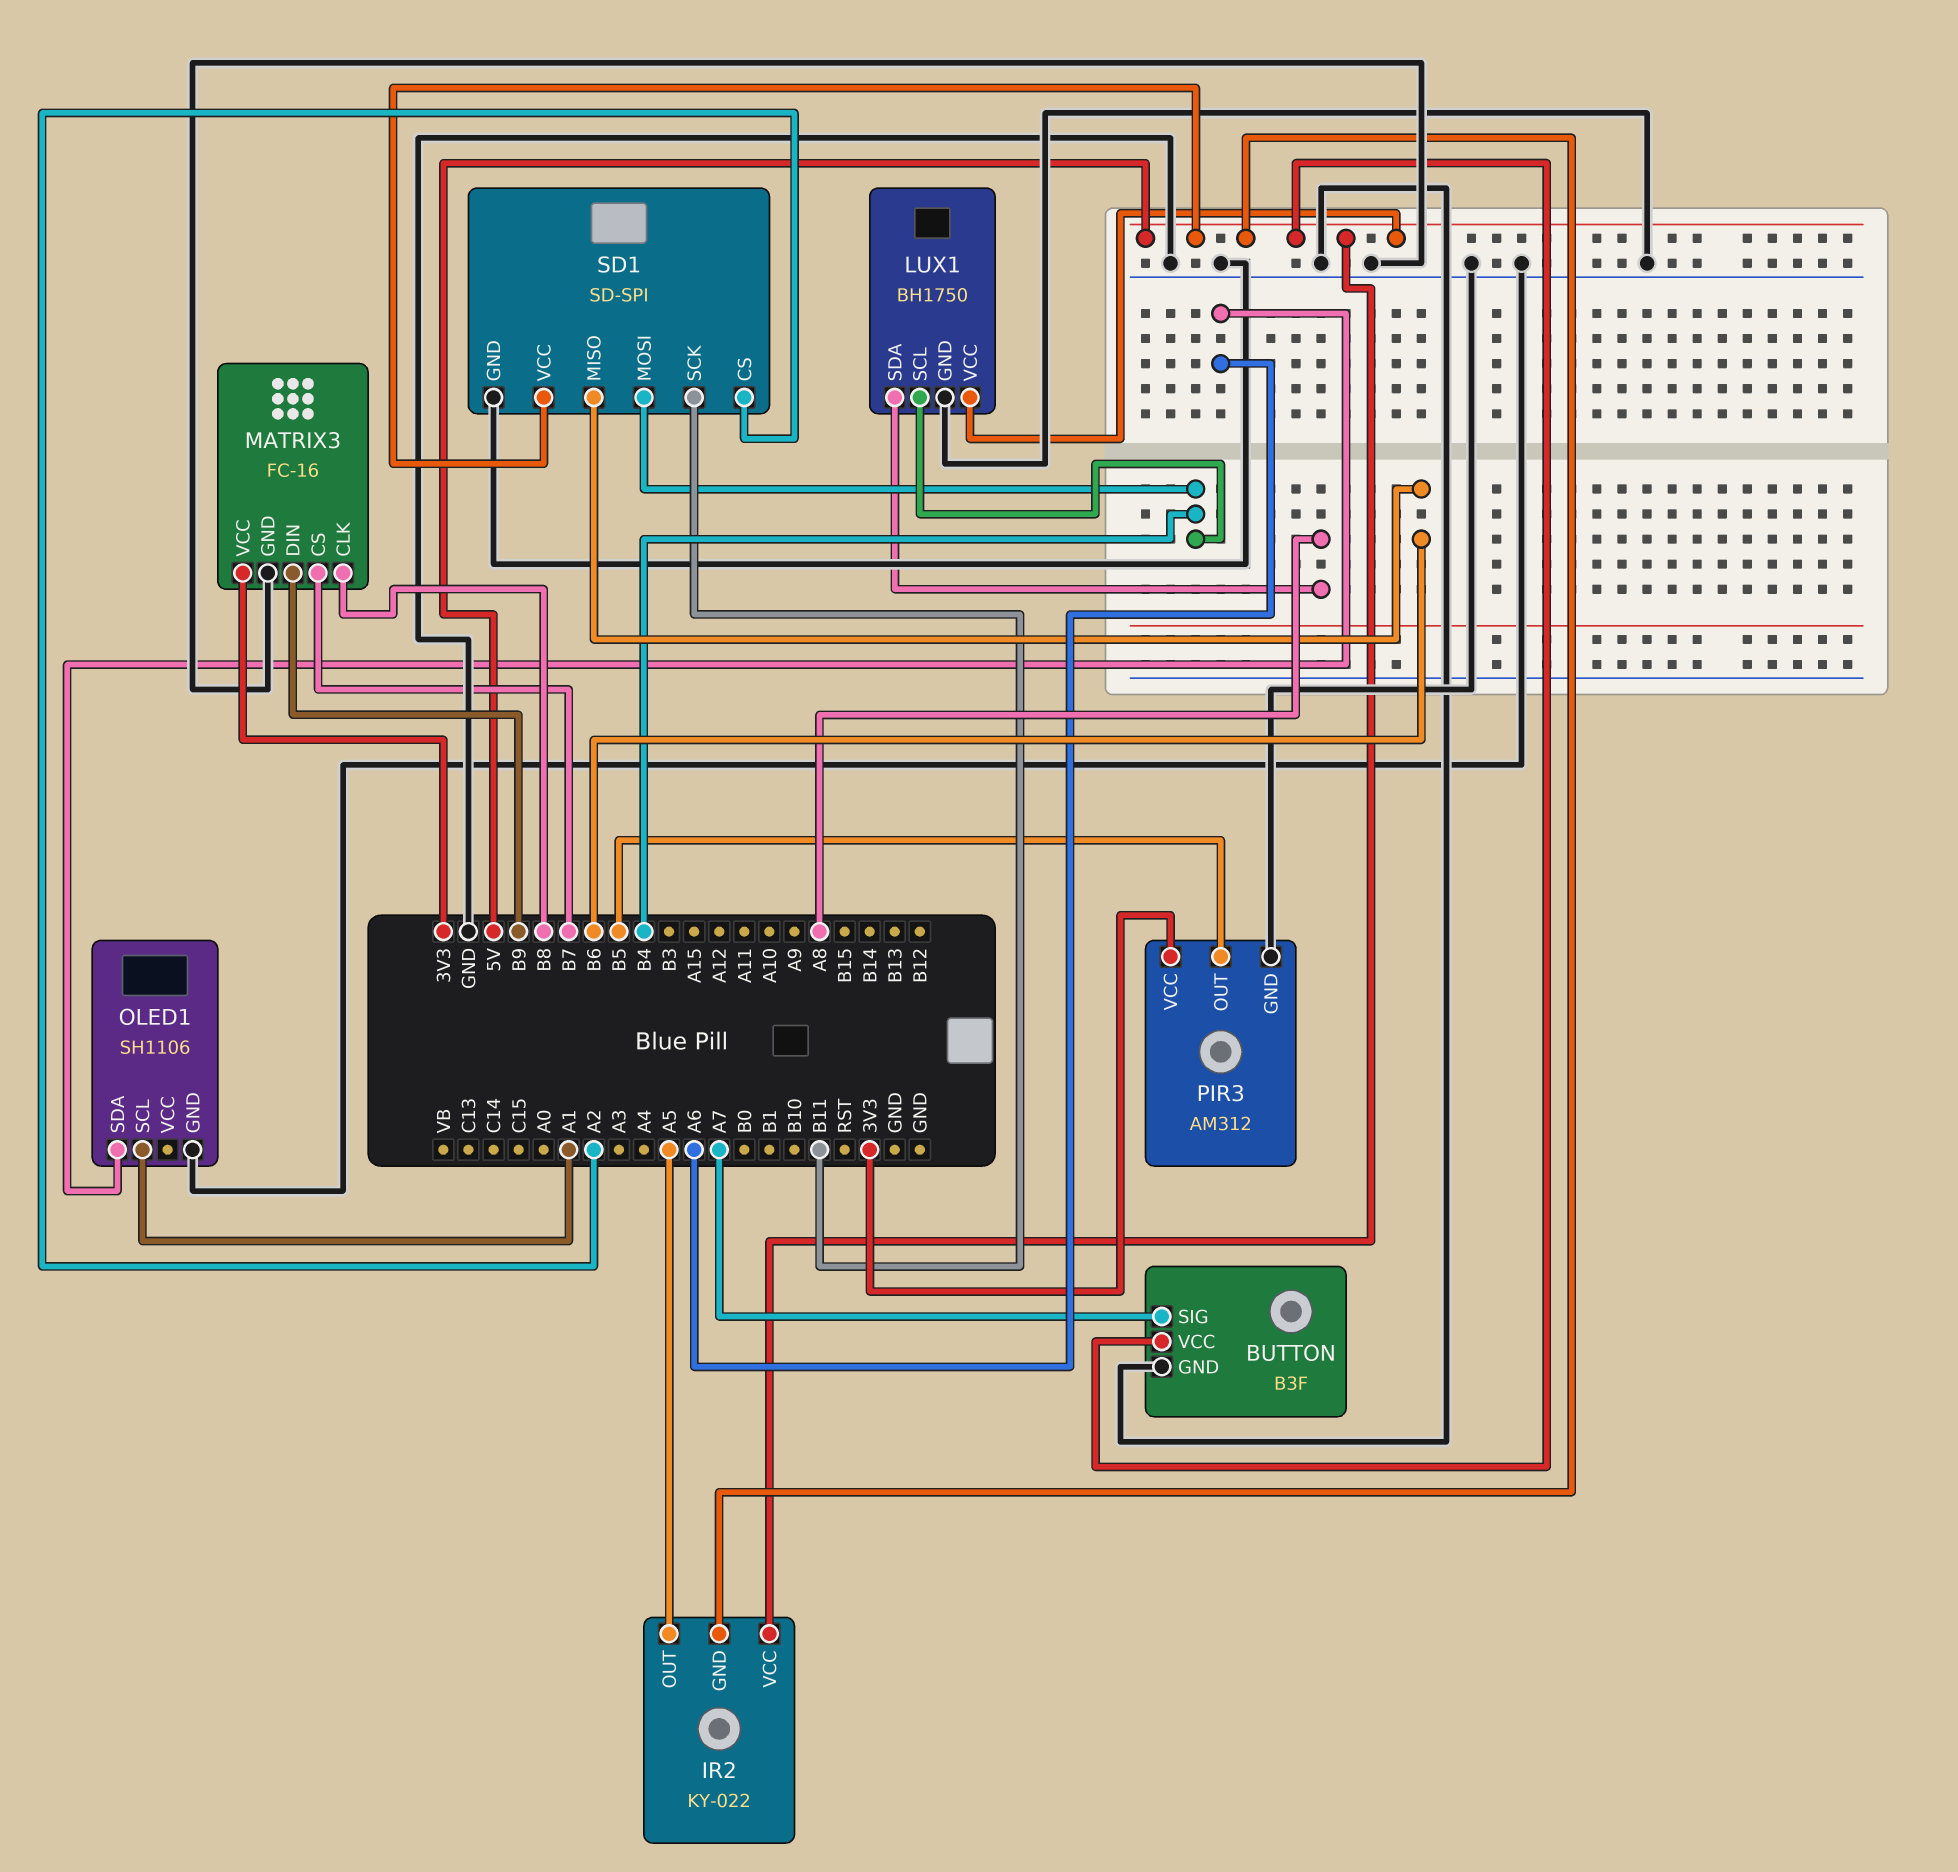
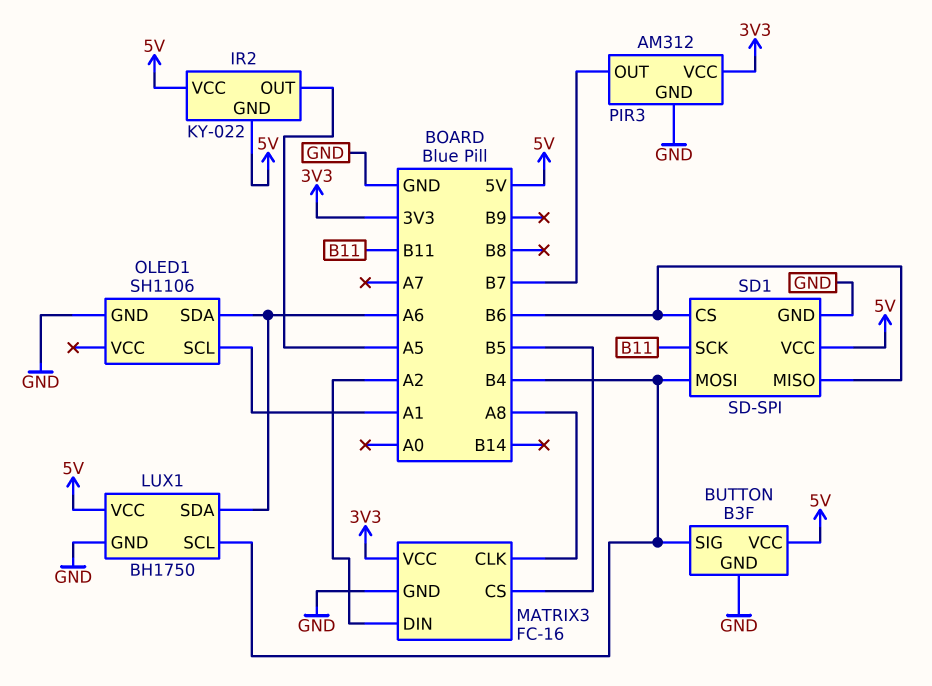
BUTTON pin SIG: A7 -> B4
LUX1 pin SDA: A8 -> A6
MATRIX3 pin CLK: B8 -> A8
MATRIX3 pin CS: B7 -> B5
MATRIX3 pin DIN: B9 -> A2
PIR3 pin OUT: B5 -> B7
SD1 pin CS: A2 -> B6

